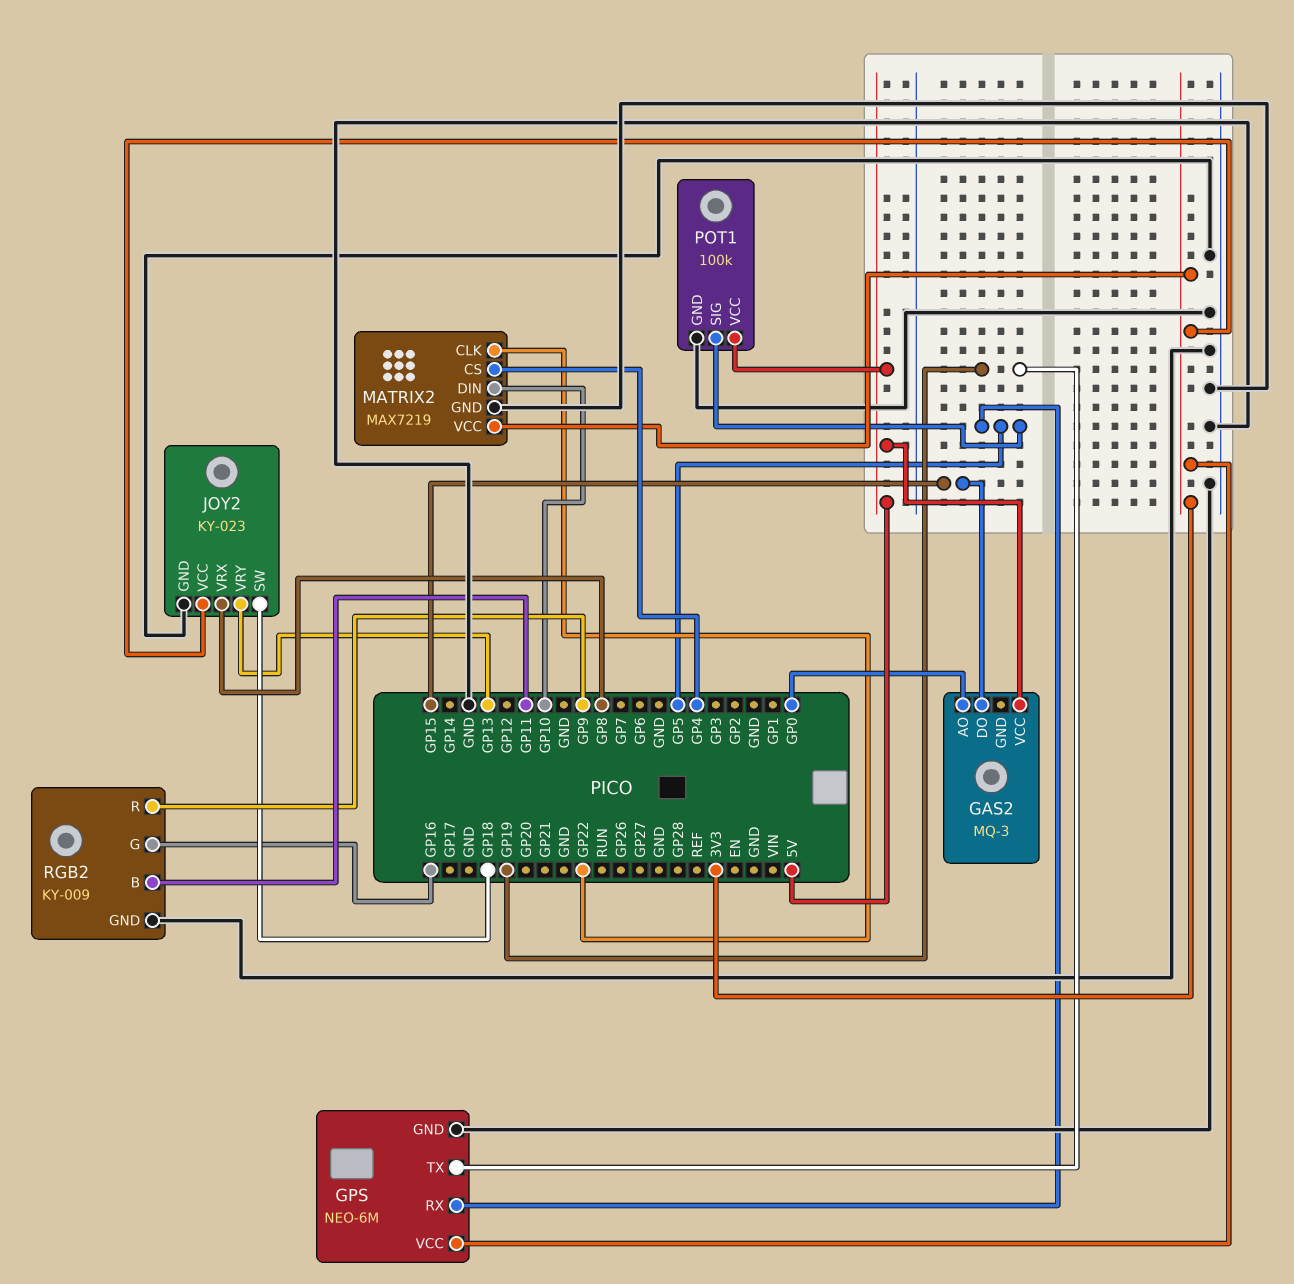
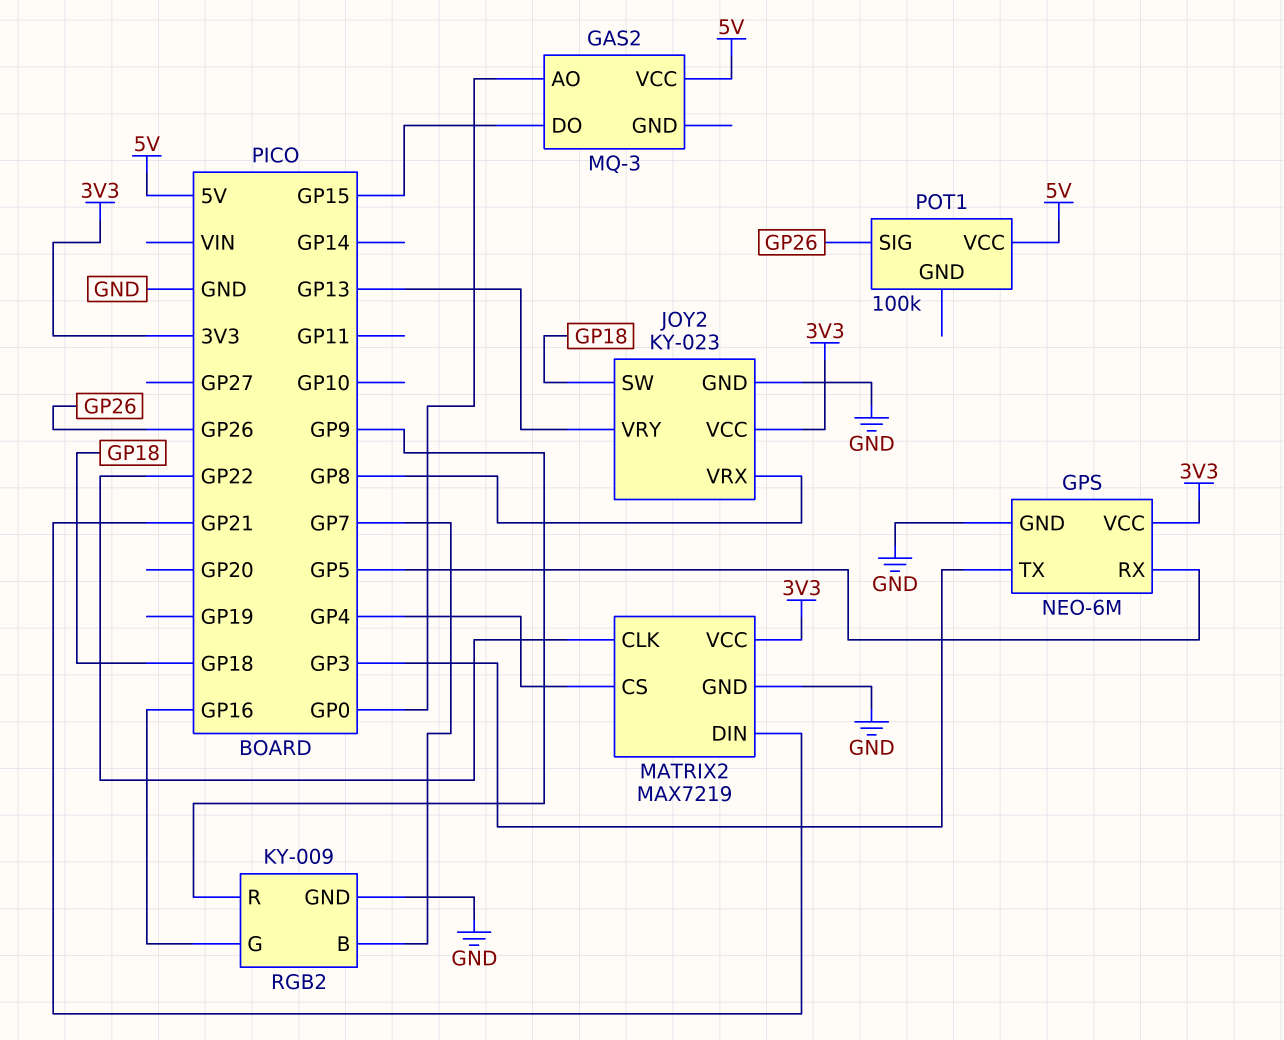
GPS pin TX: GP19 -> GP3
MATRIX2 pin DIN: GP10 -> GP21
POT1 pin GND: GND -> none
POT1 pin SIG: GP5 -> GP26
RGB2 pin B: GP11 -> GP7

